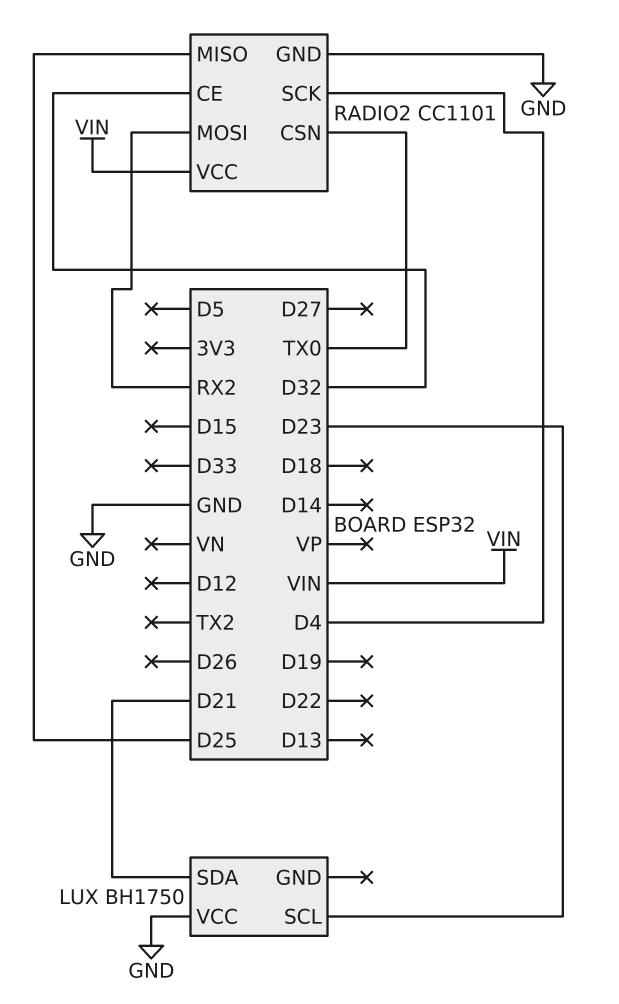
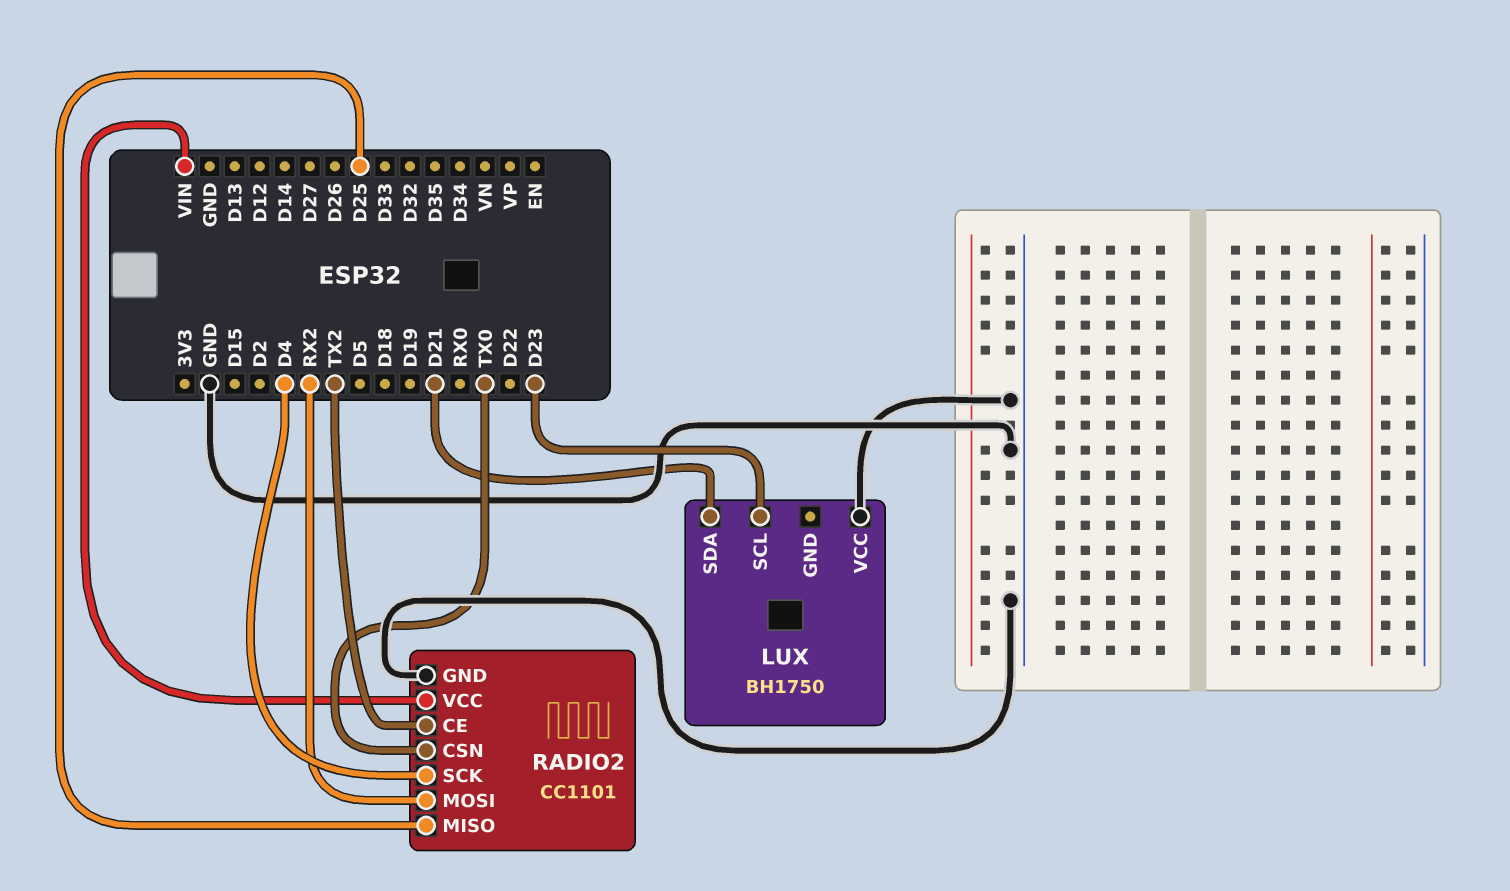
RADIO2 pin CE: D32 -> TX2

